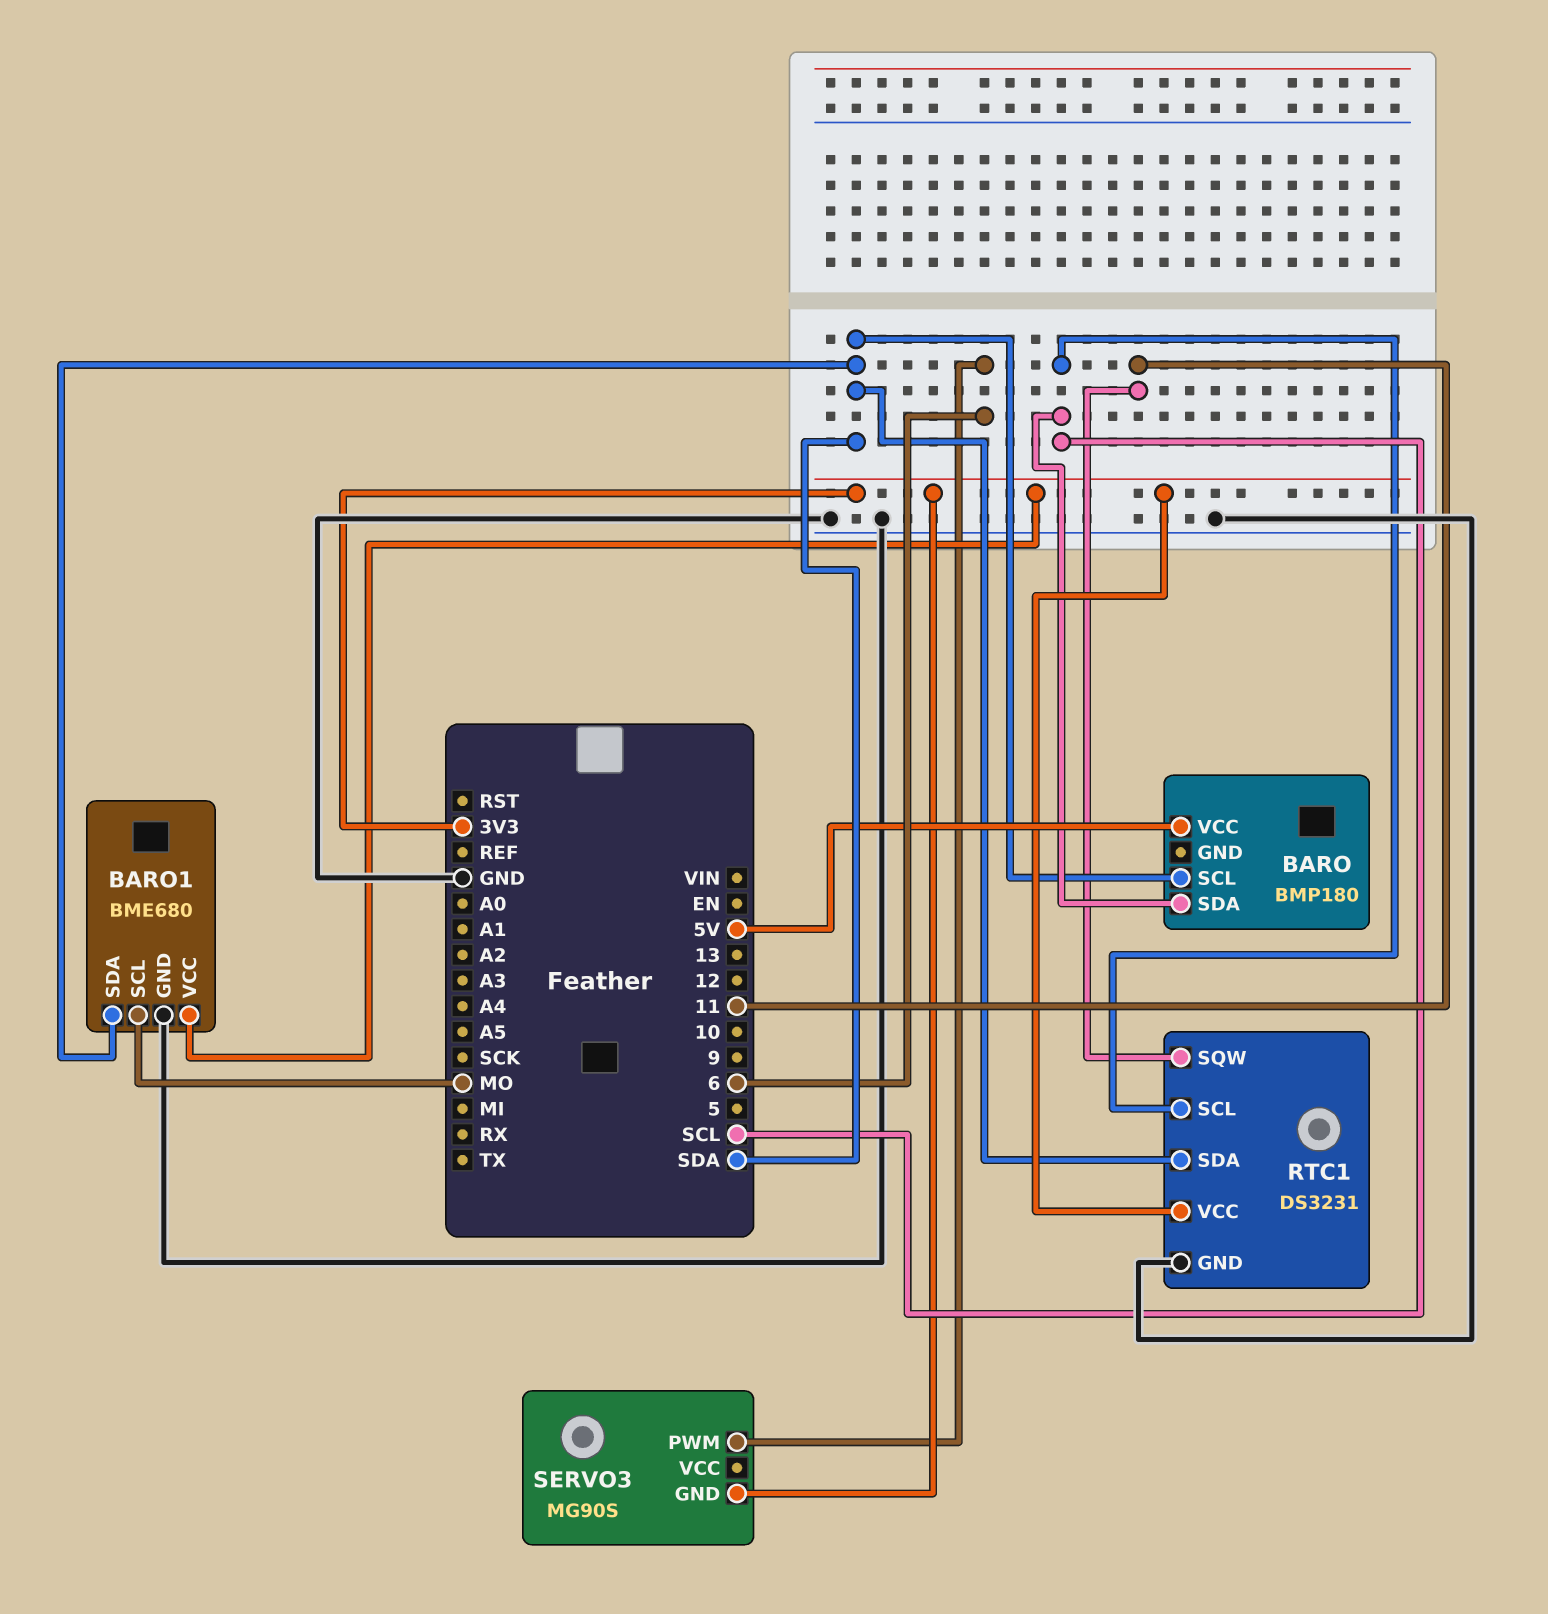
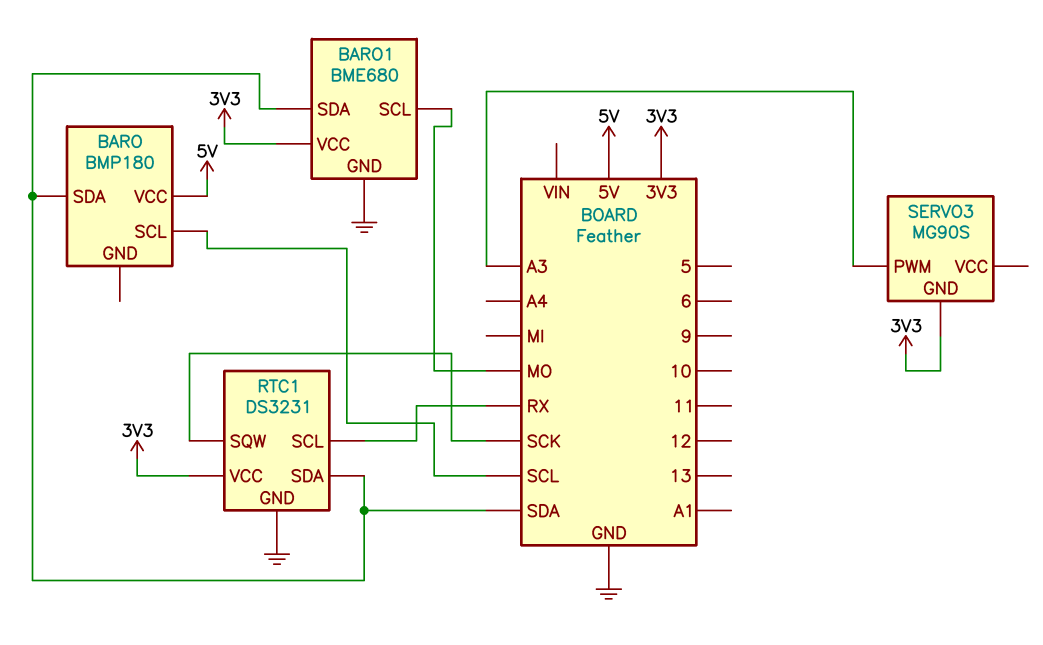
BARO pin SCL: SDA -> SCL
BARO pin SDA: SCL -> SDA
RTC1 pin SCL: SCL -> RX
RTC1 pin SQW: 11 -> SCK
SERVO3 pin PWM: 6 -> A3

